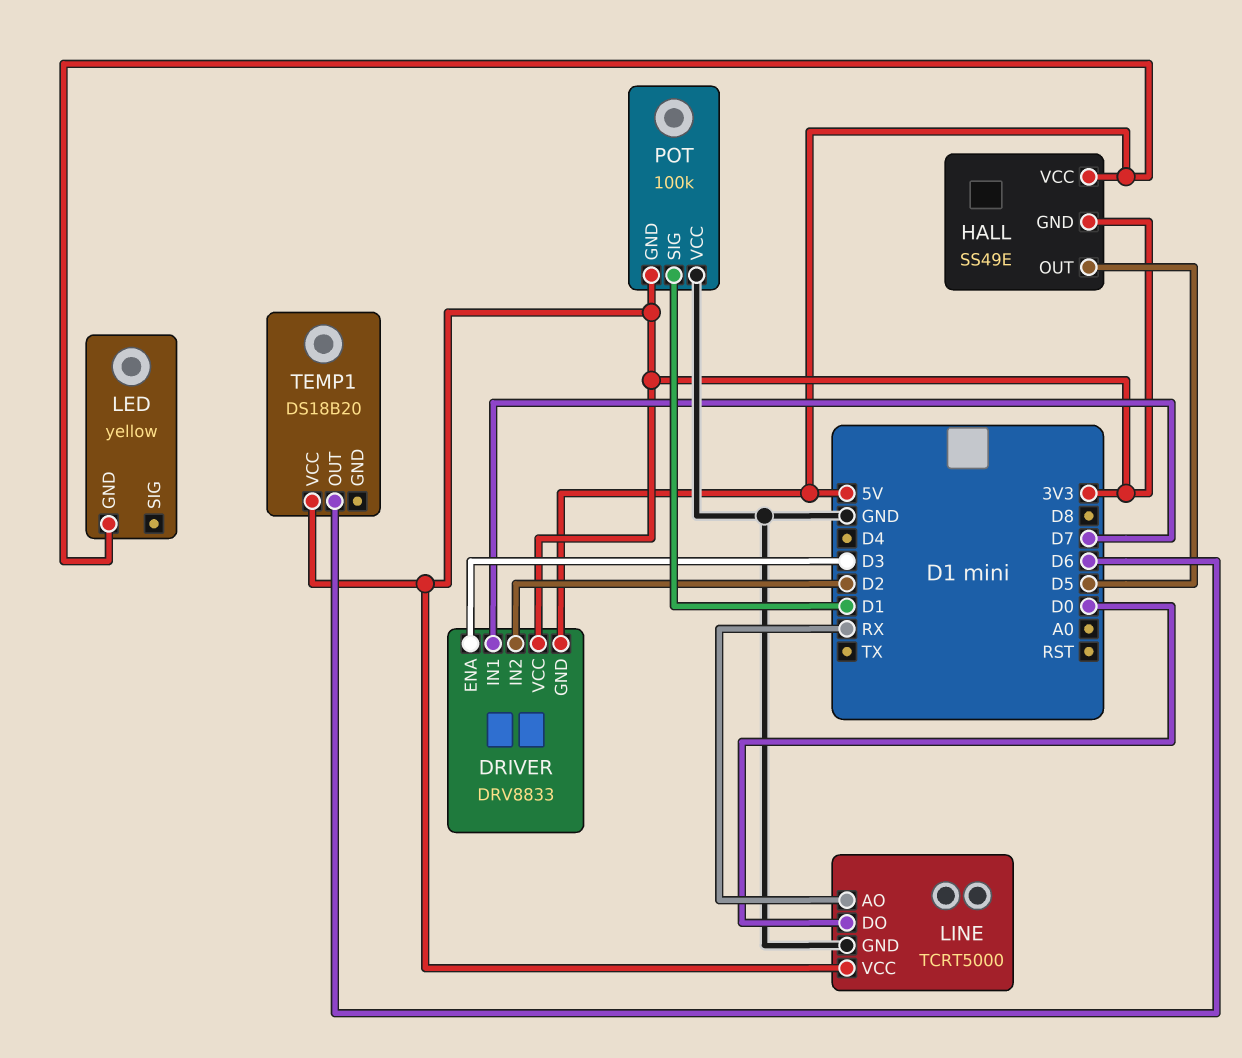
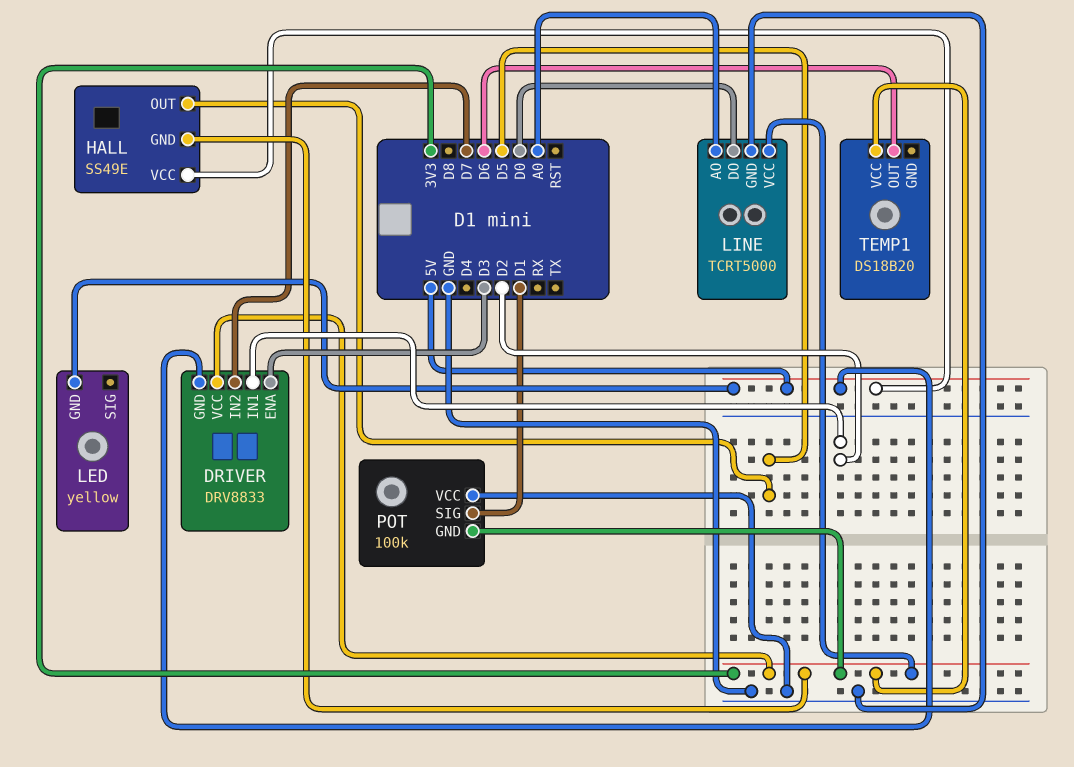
DRIVER pin IN1: D7 -> D2
DRIVER pin IN2: D2 -> D7
LINE pin AO: RX -> A0

